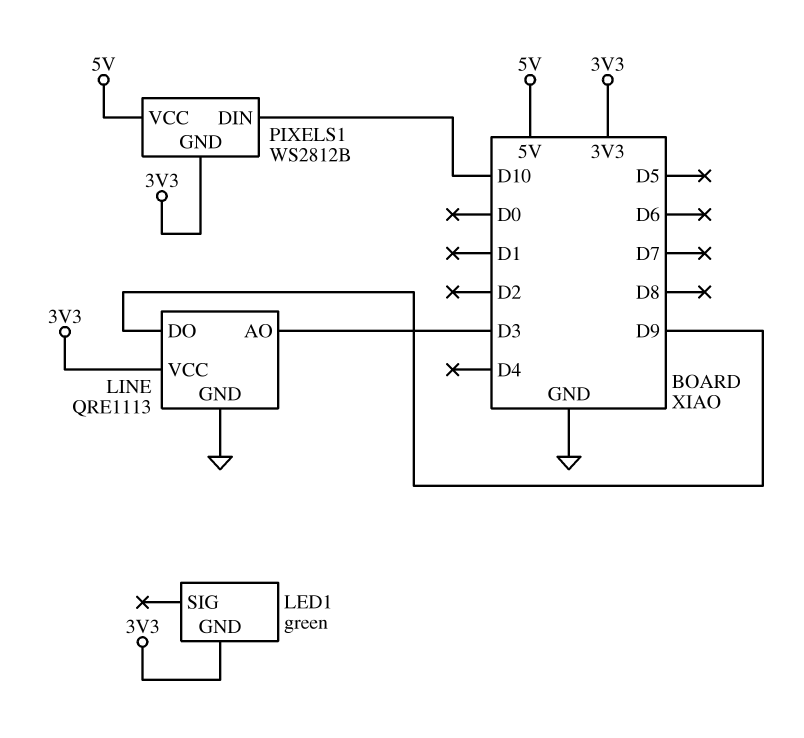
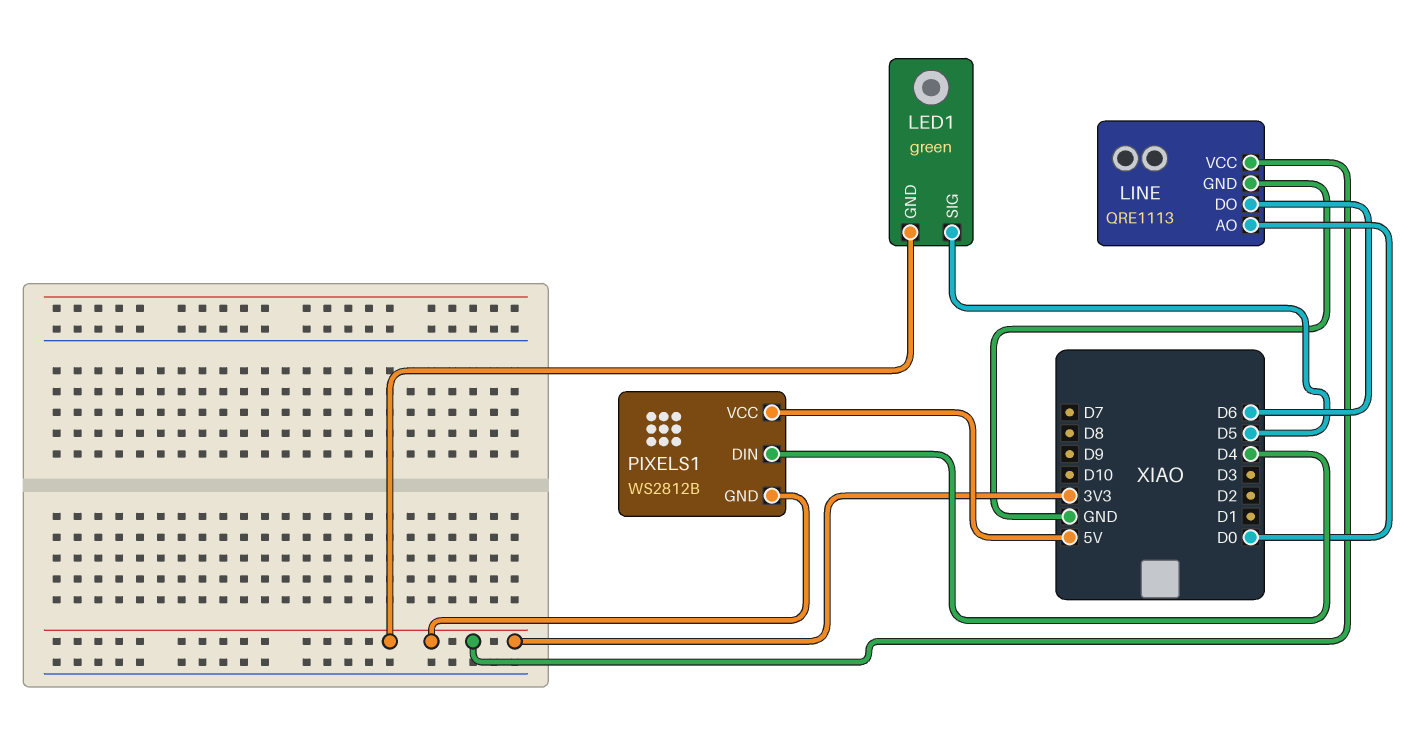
LED1 pin SIG: none -> D5
LINE pin AO: D3 -> D0
LINE pin DO: D9 -> D6
PIXELS1 pin DIN: D10 -> D4

